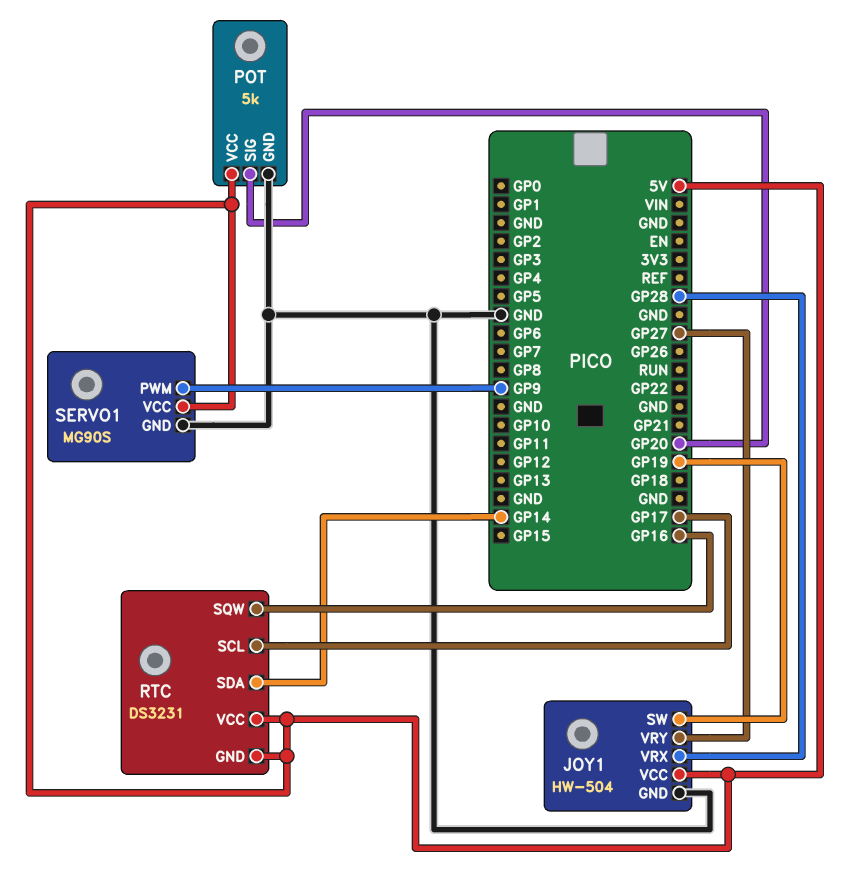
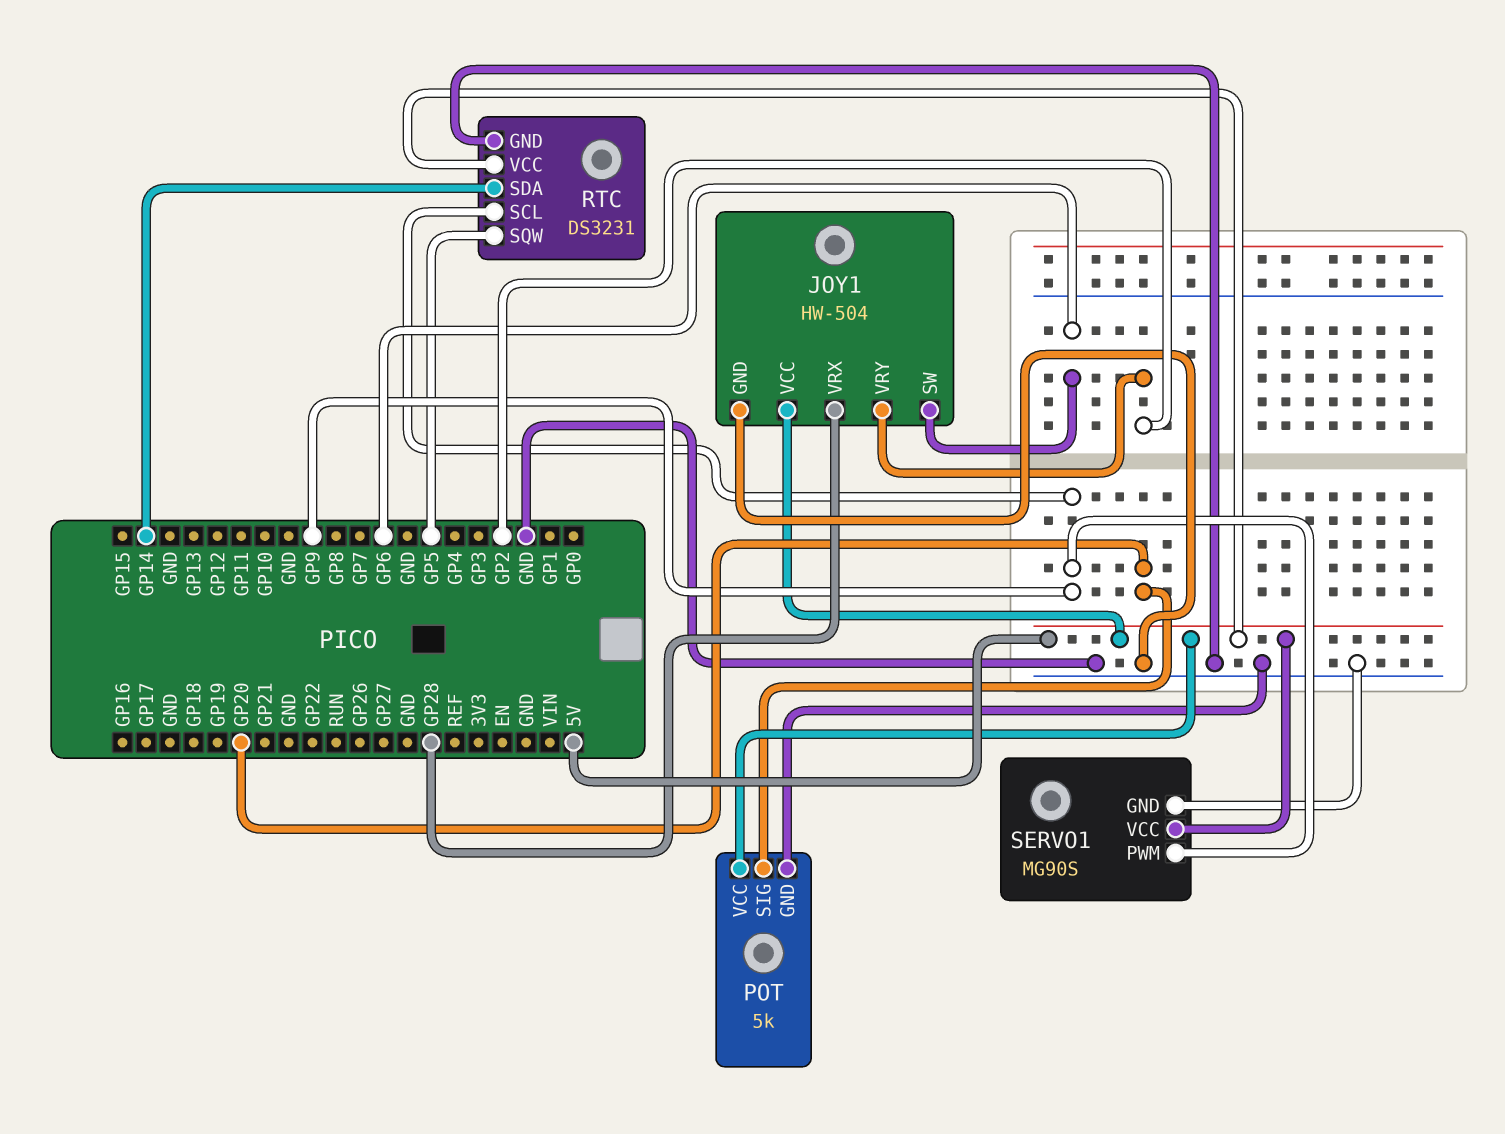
JOY1 pin SW: GP19 -> GP6
JOY1 pin VRY: GP27 -> GP2
RTC pin GND: 5V -> GND
RTC pin SCL: GP17 -> GP9
RTC pin SQW: GP16 -> GP5

